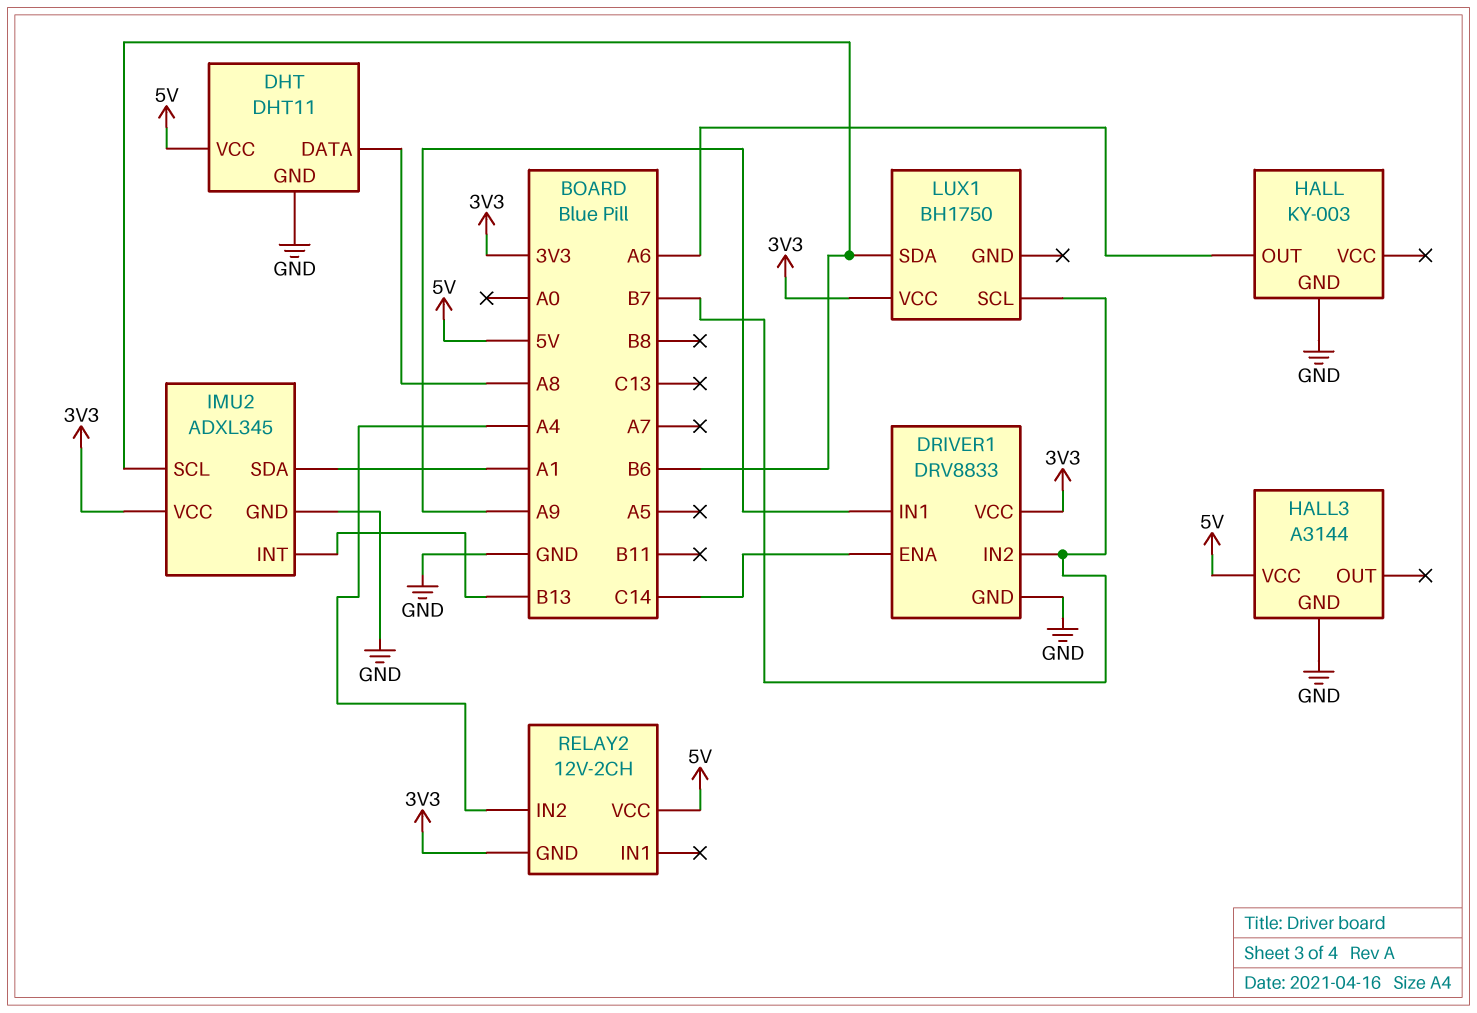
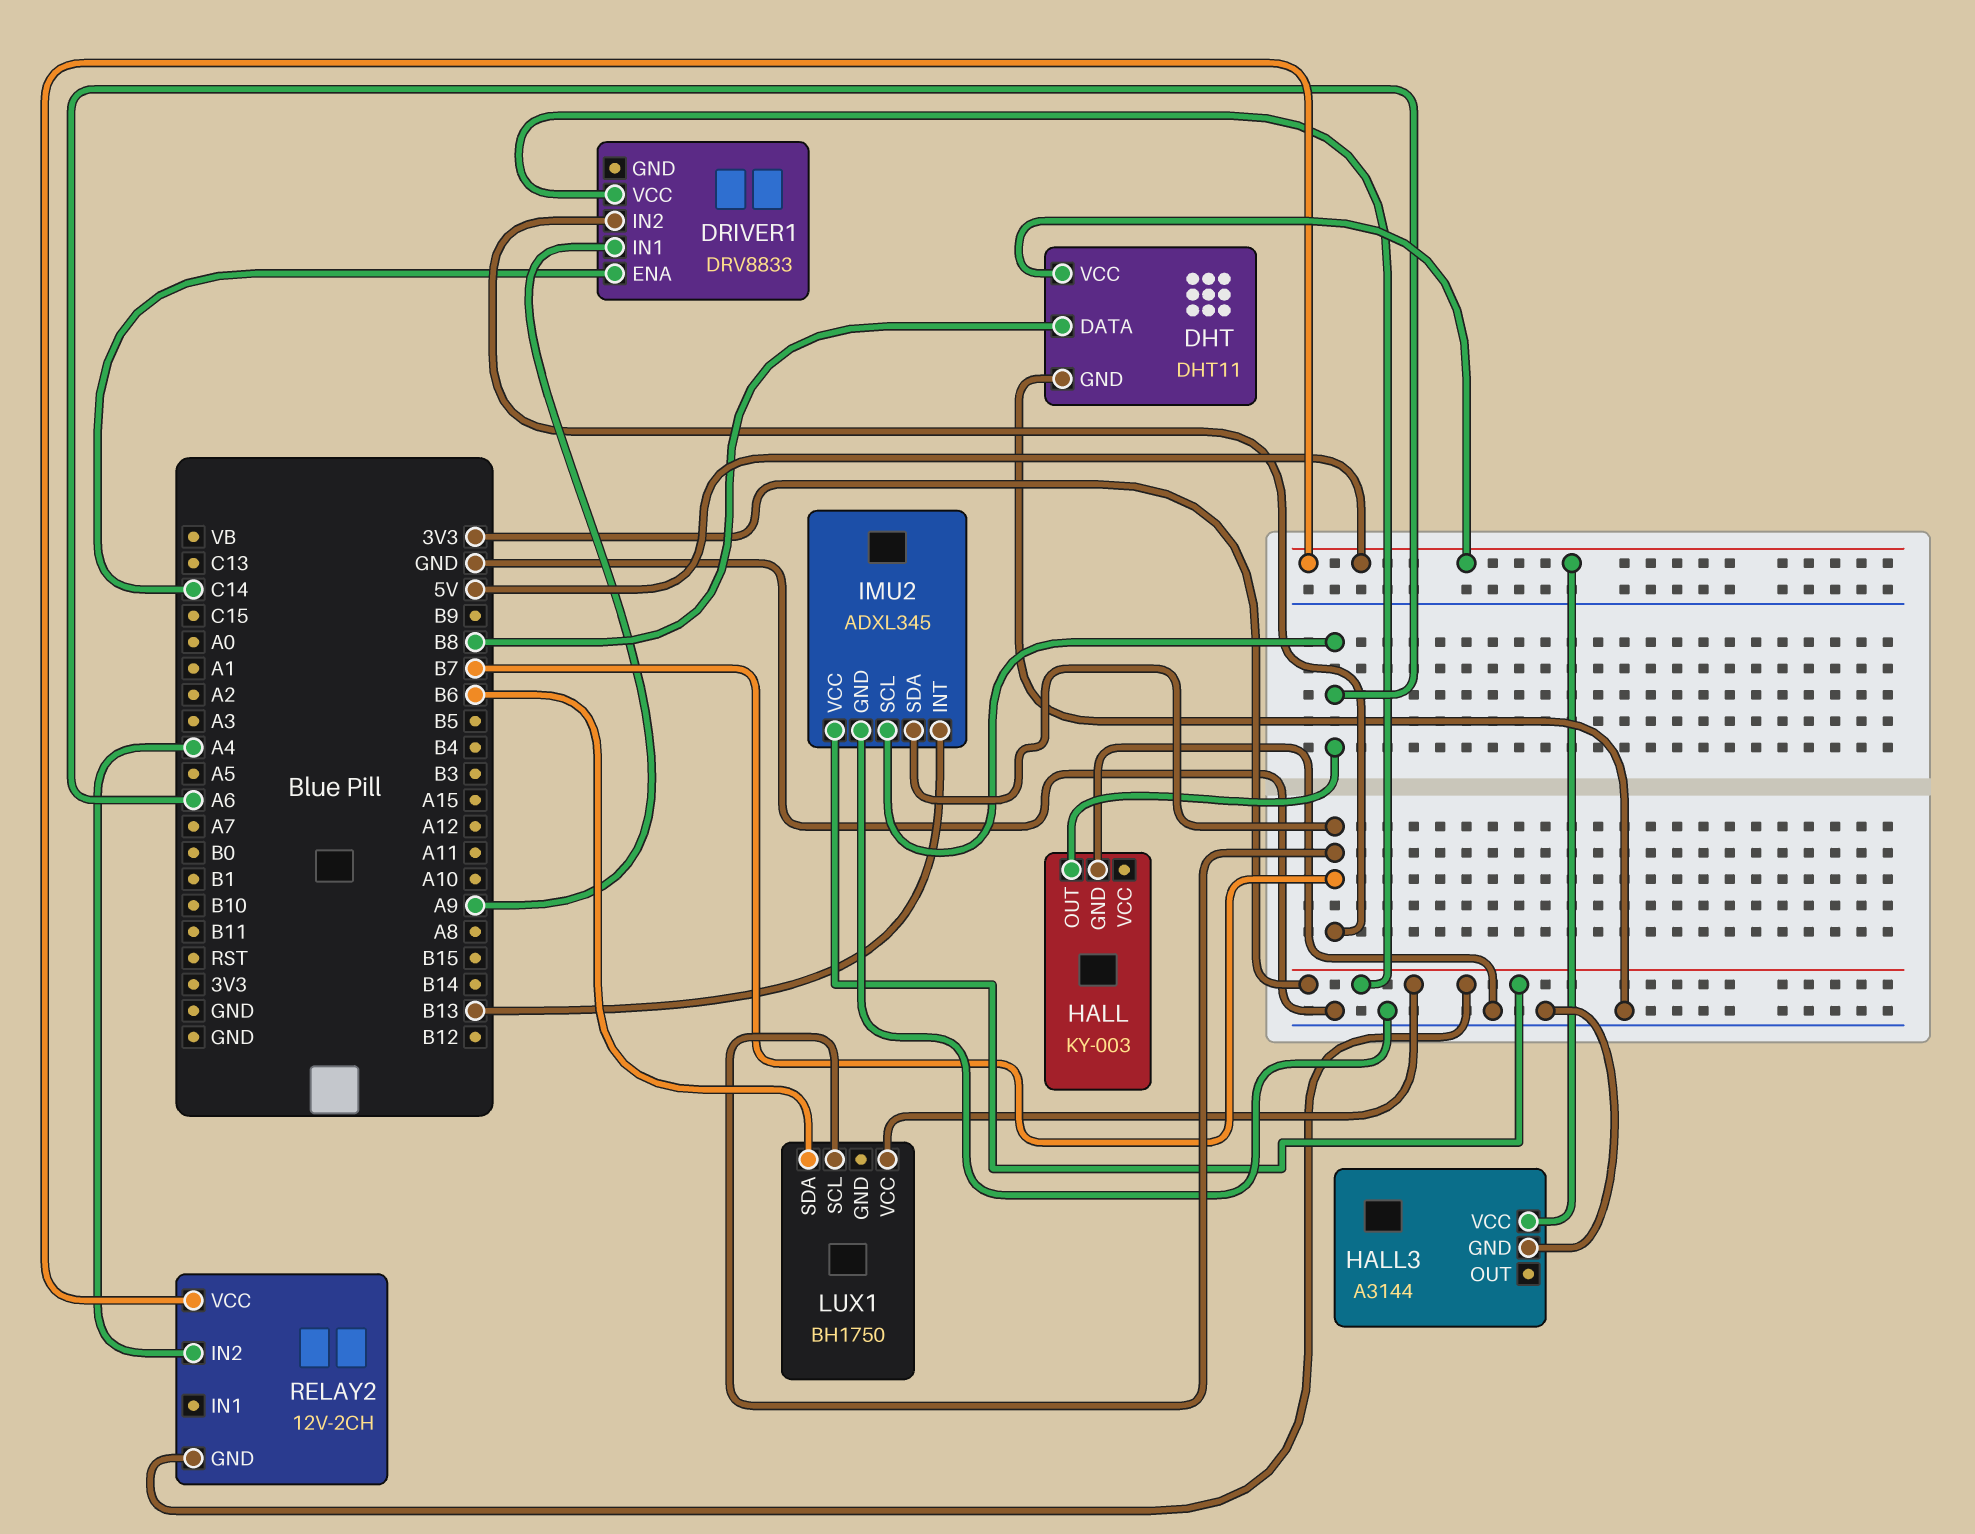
DHT pin DATA: A8 -> B8
DRIVER1 pin GND: GND -> none
IMU2 pin SCL: B6 -> A6
IMU2 pin SDA: A1 -> B7

